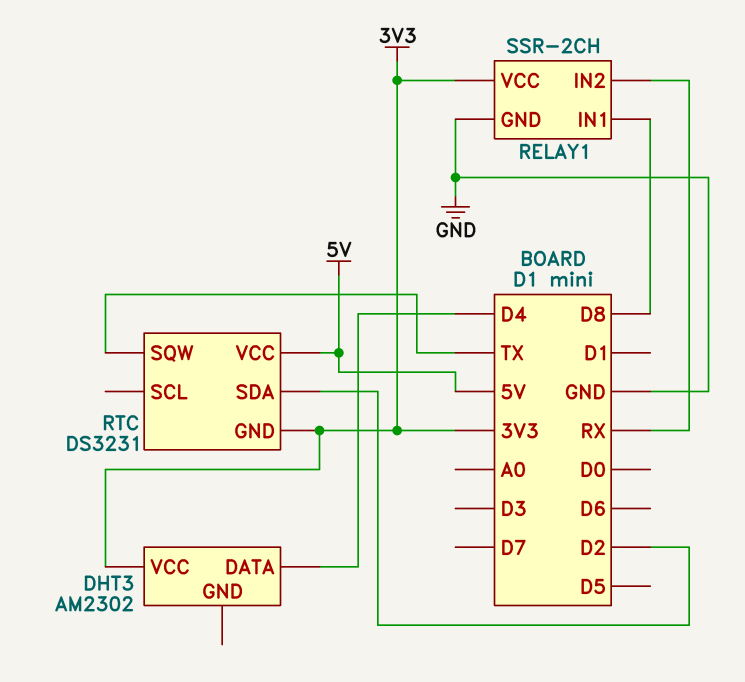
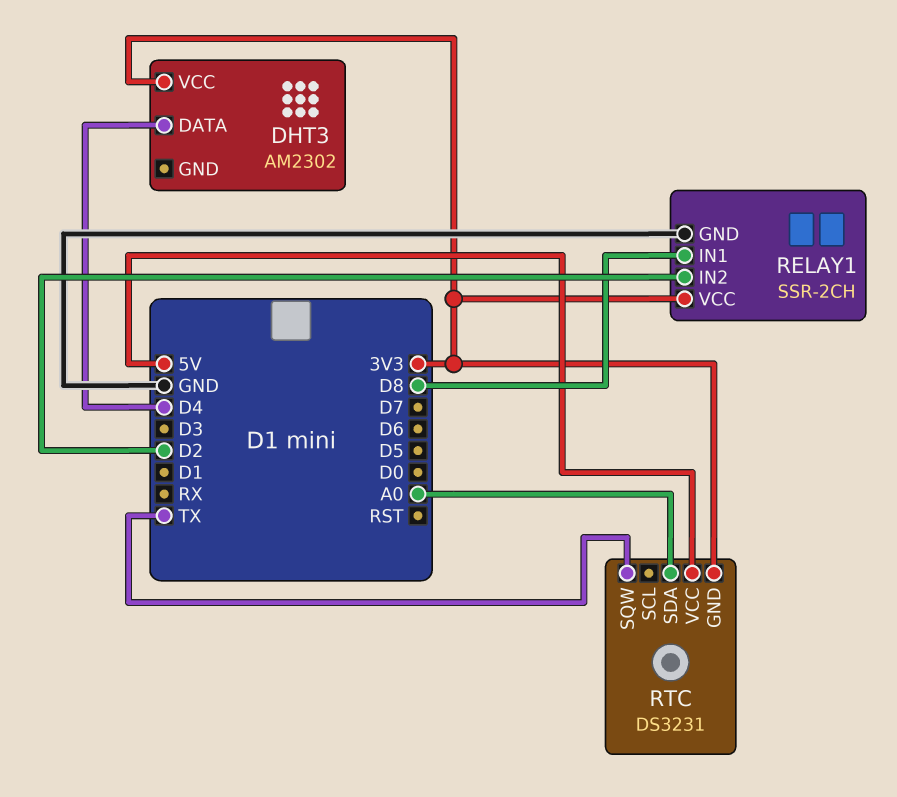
RELAY1 pin IN2: RX -> D2
RTC pin SDA: D2 -> A0

